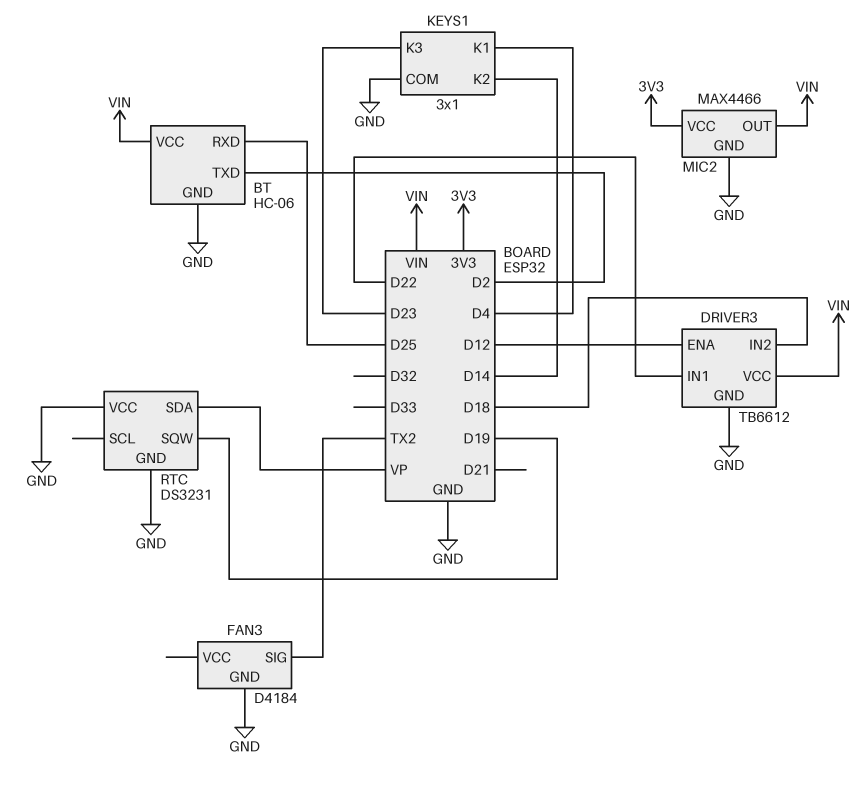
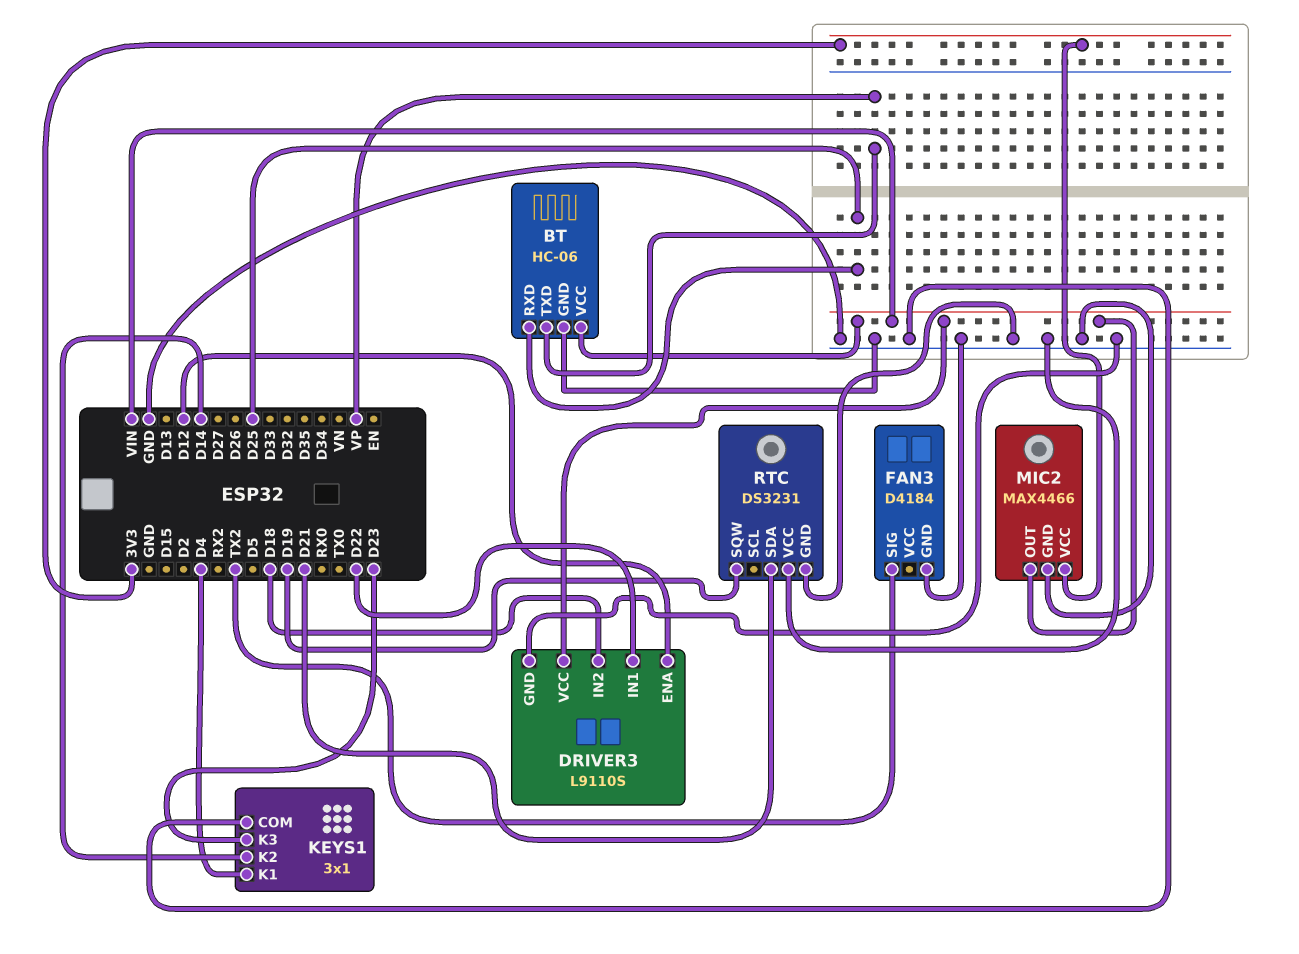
BT pin TXD: D2 -> VP
DRIVER3: TB6612 -> L9110S
RTC pin SDA: VP -> D21

